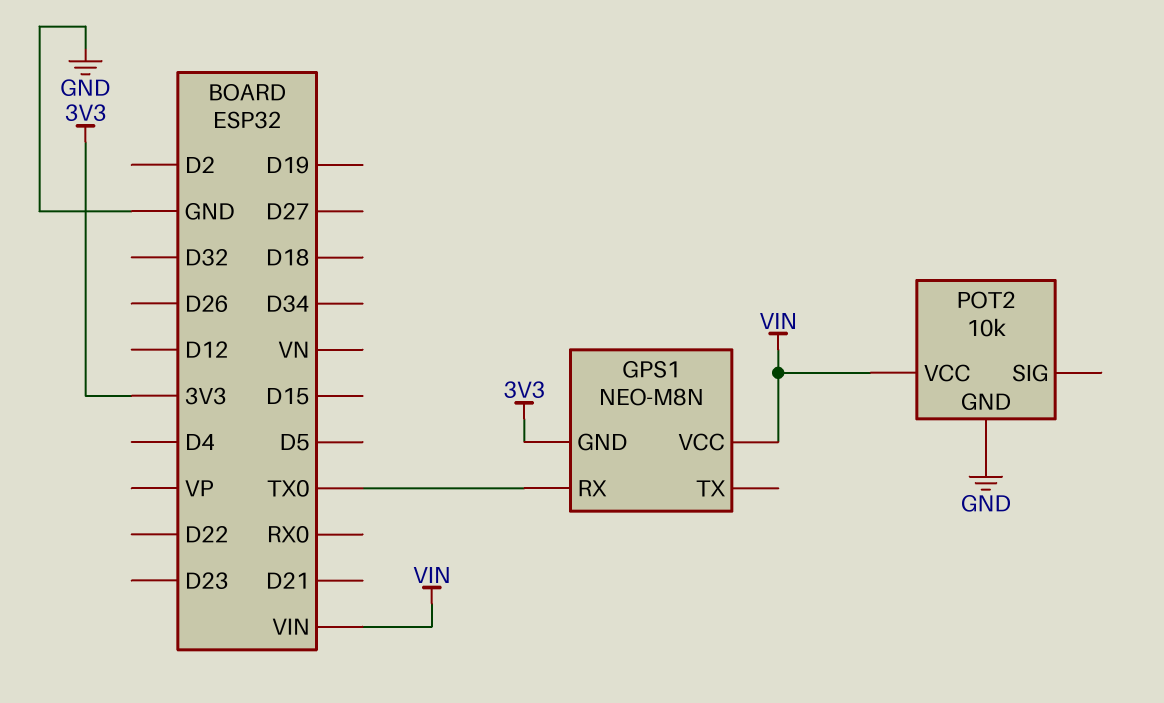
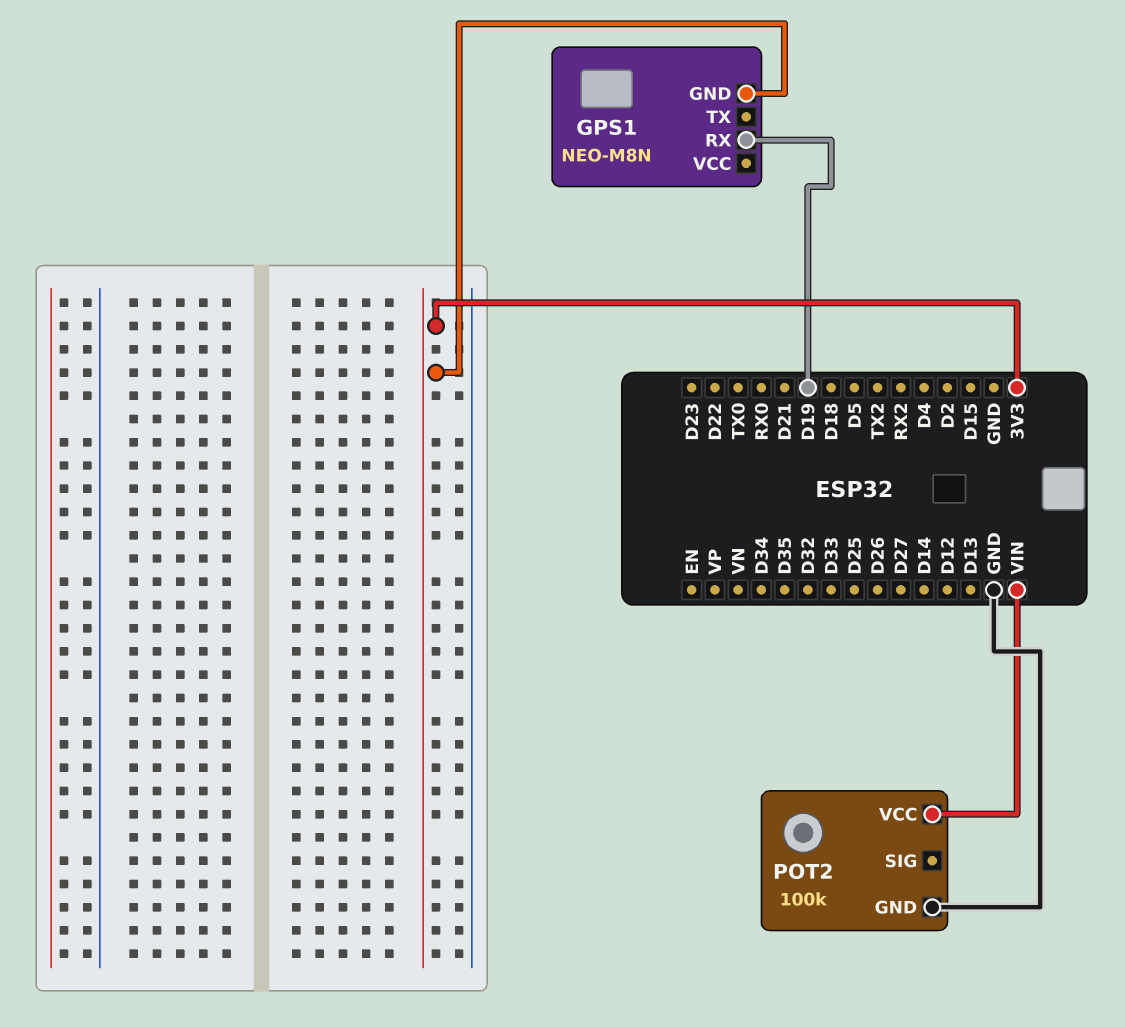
GPS1 pin RX: TX0 -> D19
GPS1 pin VCC: VIN -> none
POT2: 10k -> 100k

